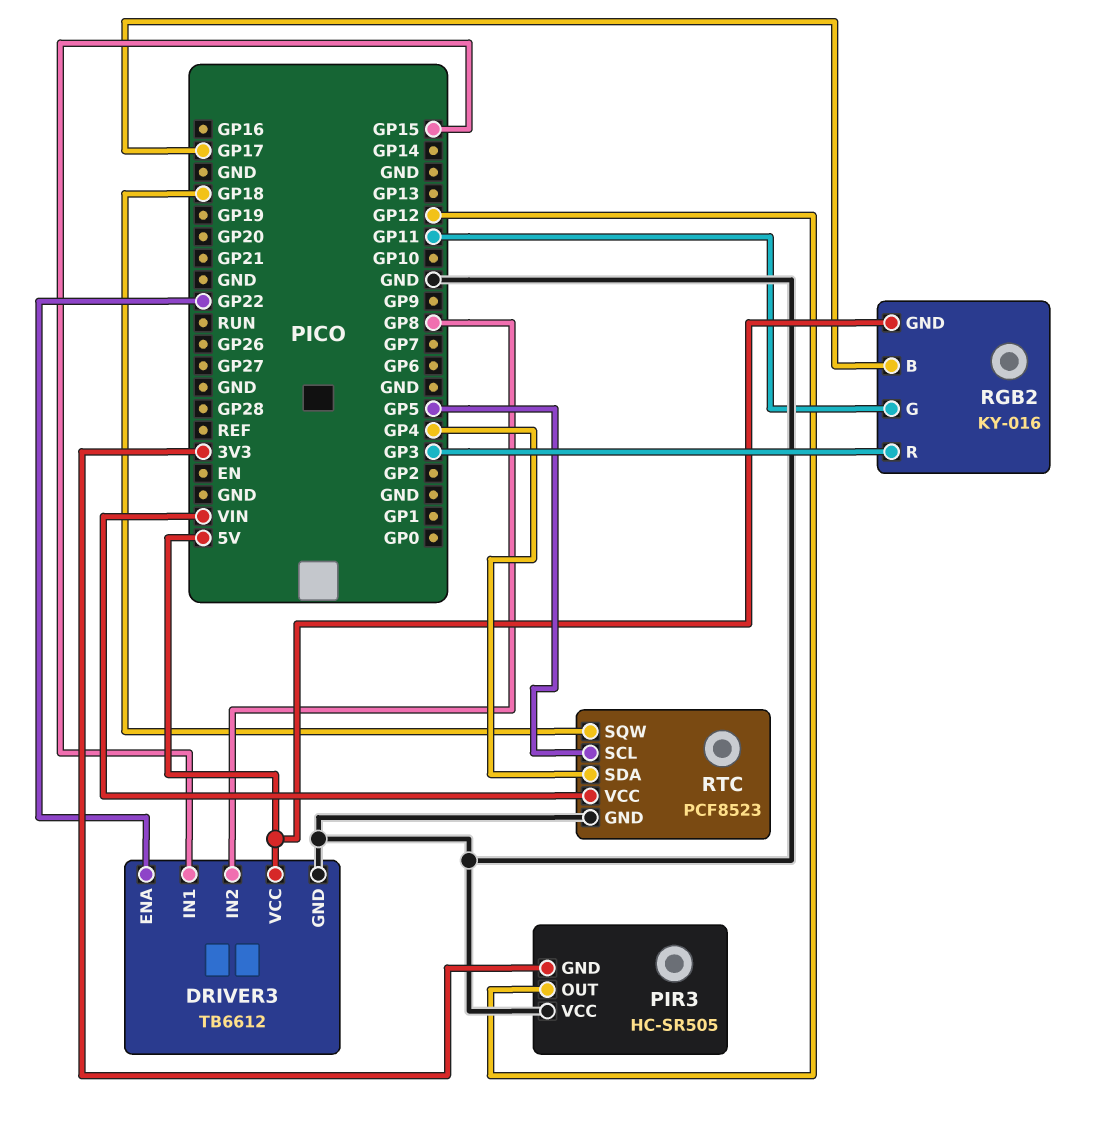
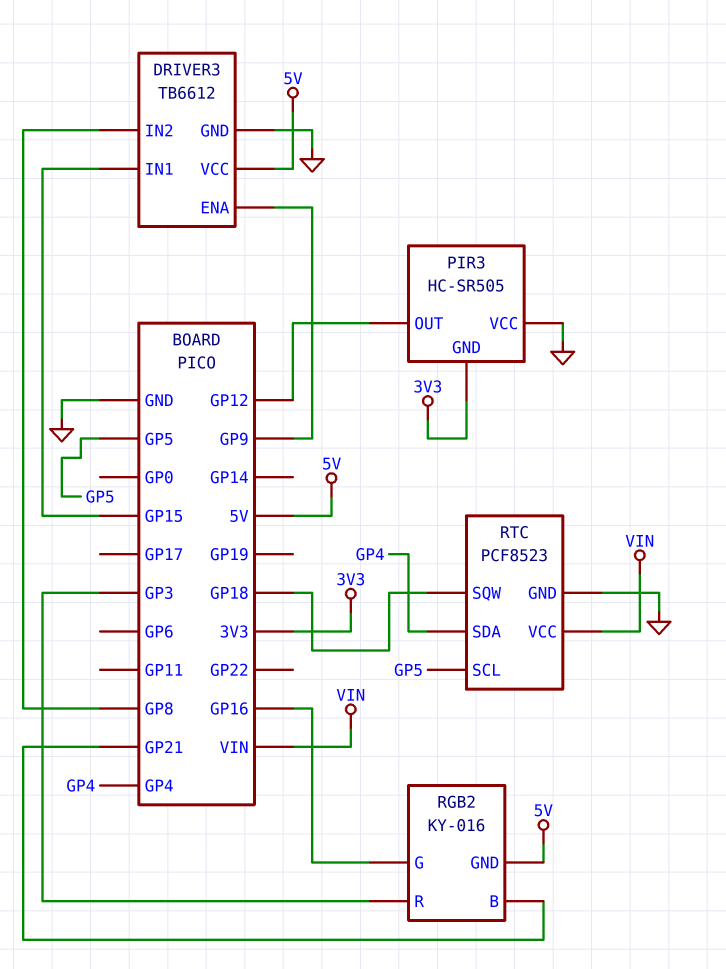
DRIVER3 pin ENA: GP22 -> GP9
RGB2 pin B: GP17 -> GP21
RGB2 pin G: GP11 -> GP16

